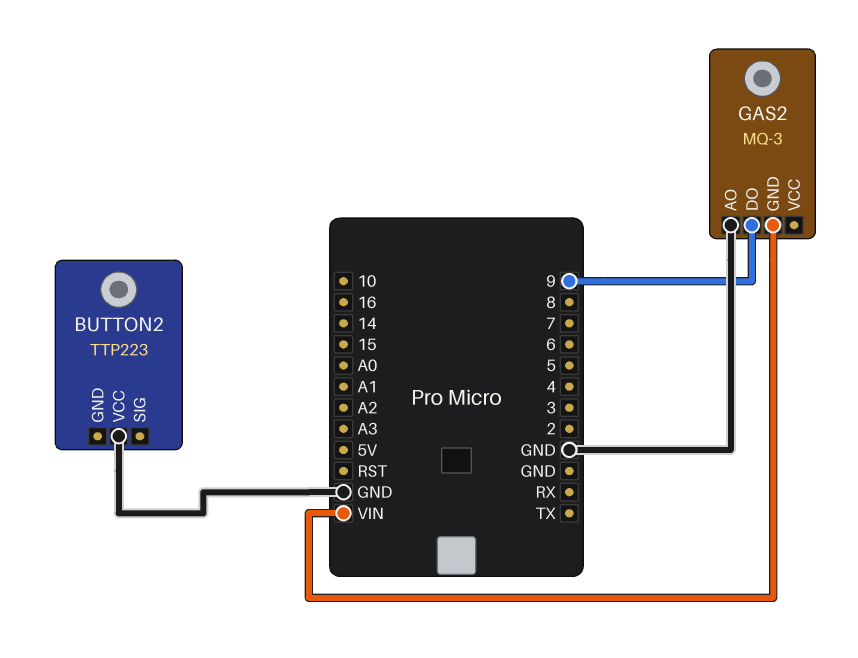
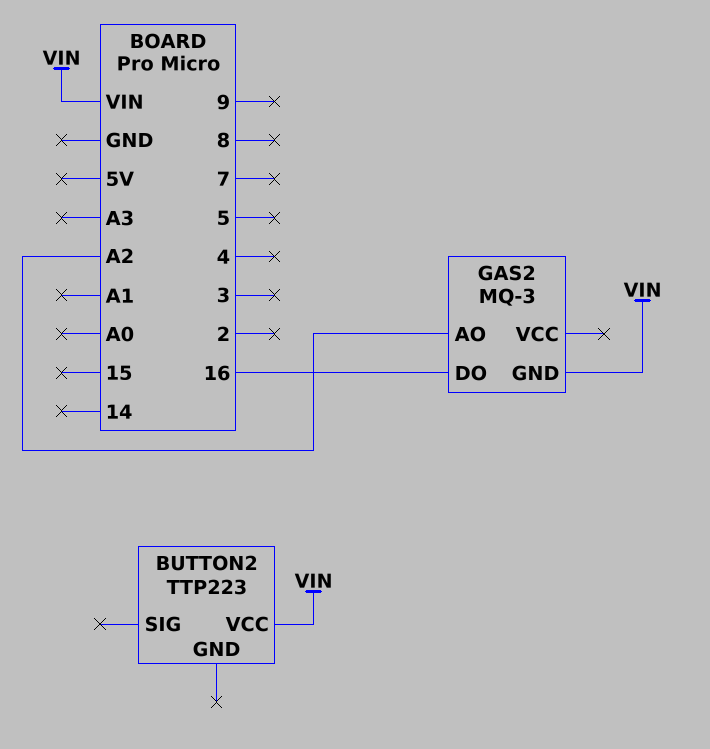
BUTTON2 pin VCC: GND -> VIN
GAS2 pin AO: GND -> A2
GAS2 pin DO: 9 -> 16

